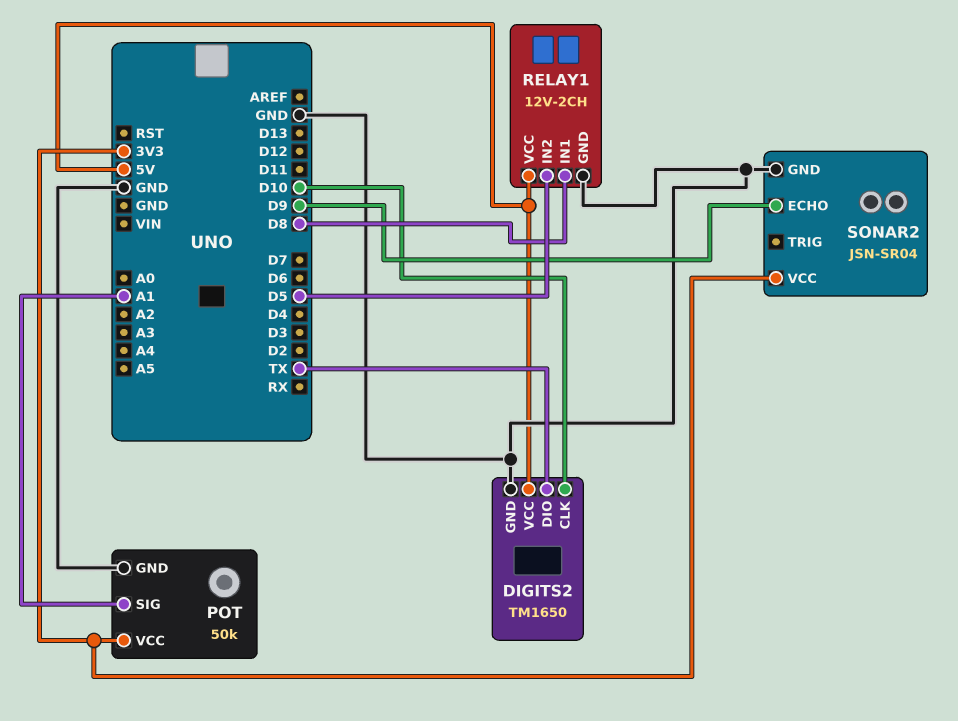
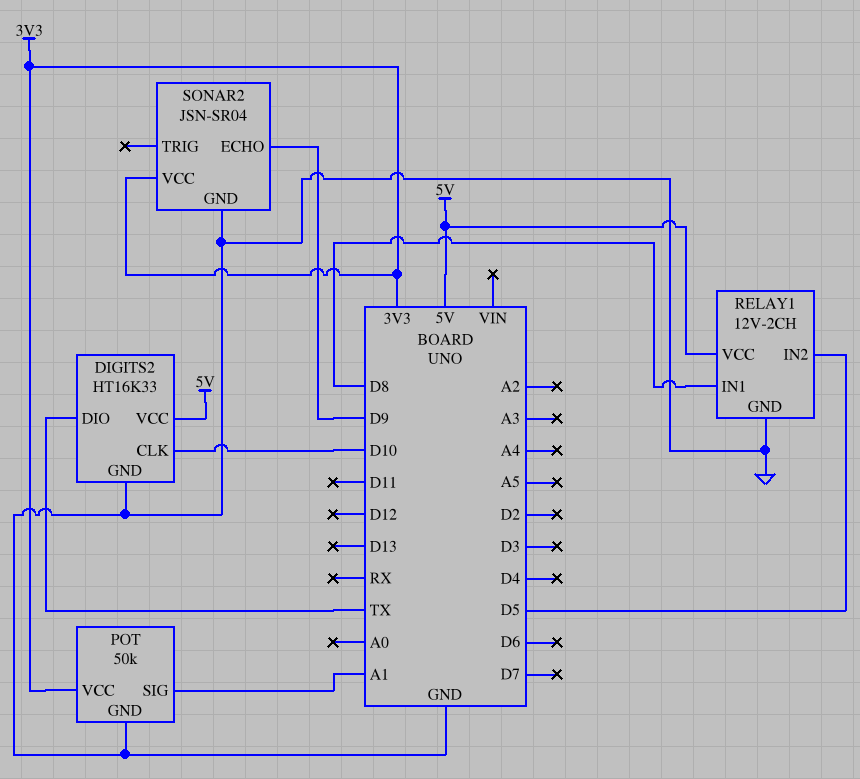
DIGITS2: TM1650 -> HT16K33

